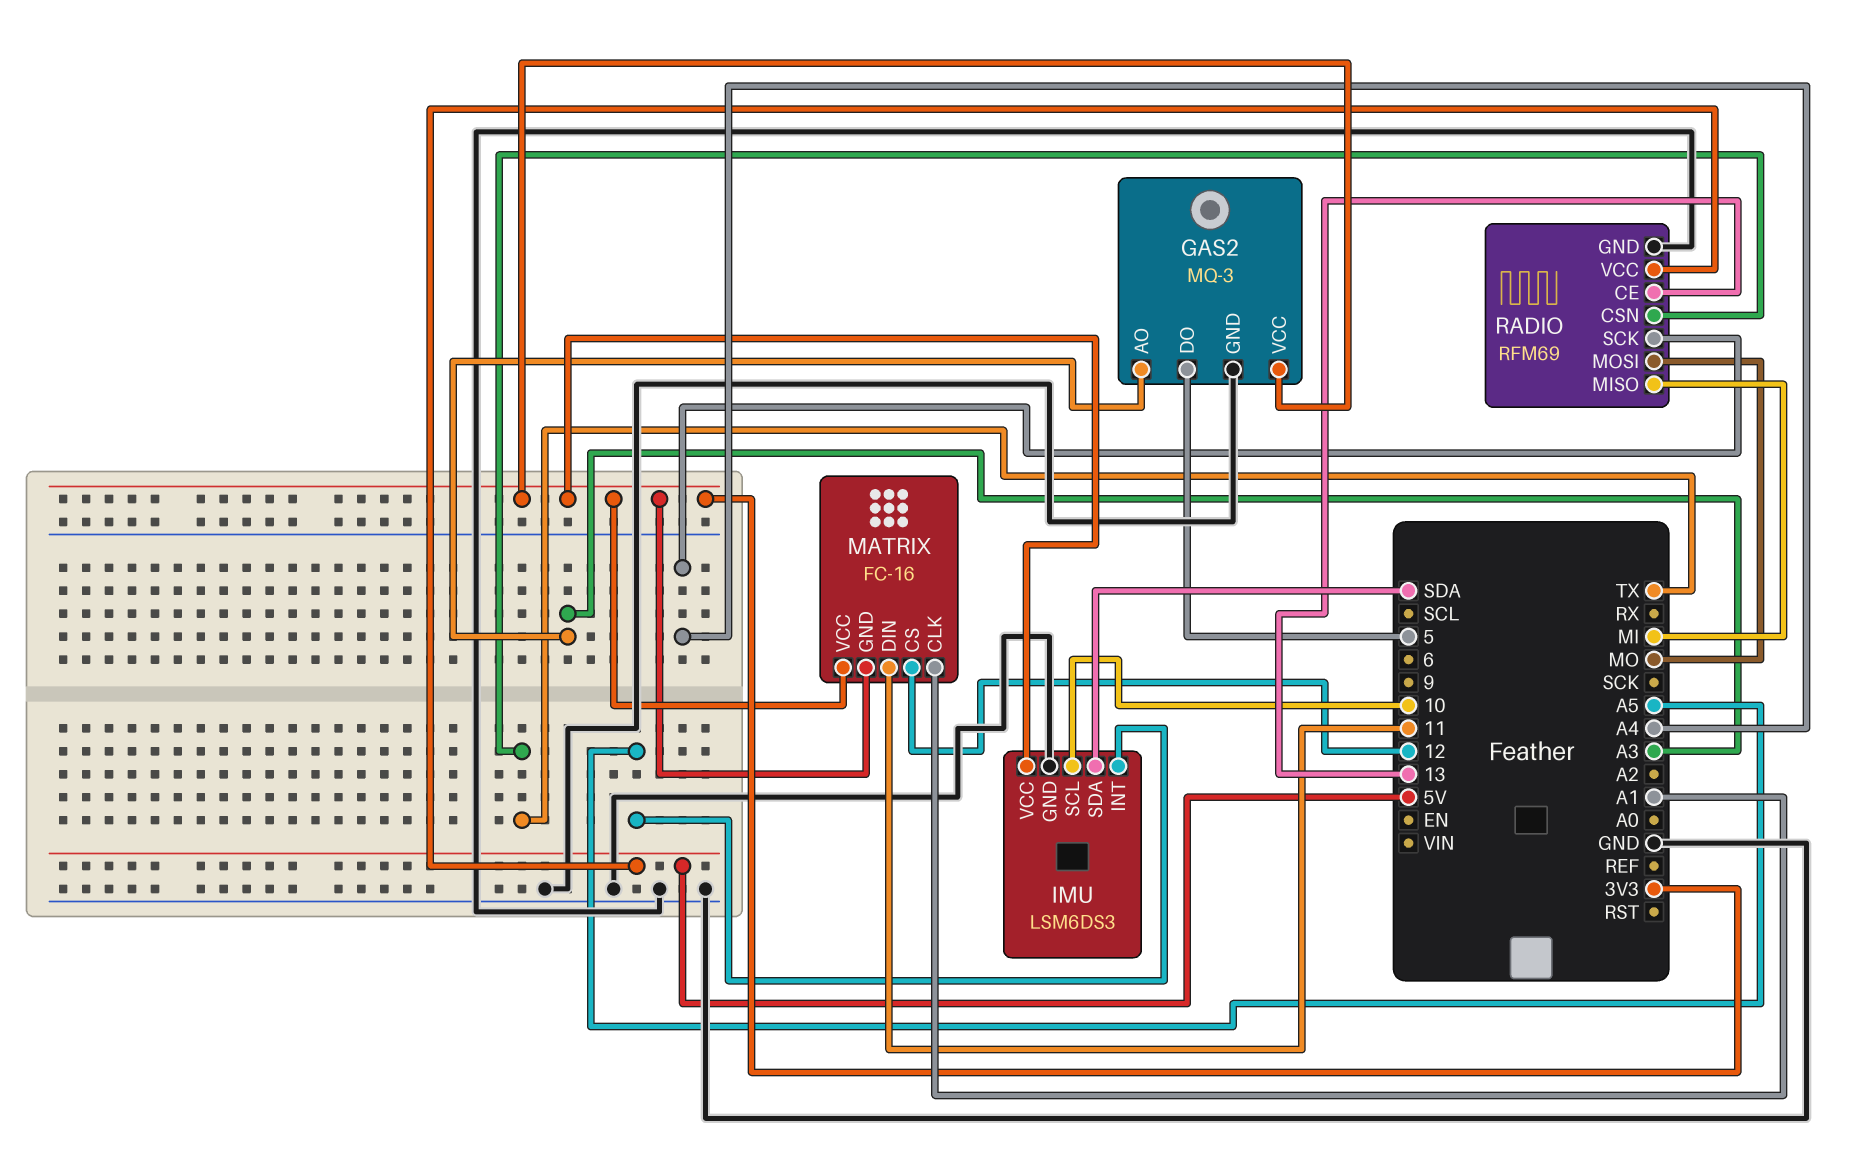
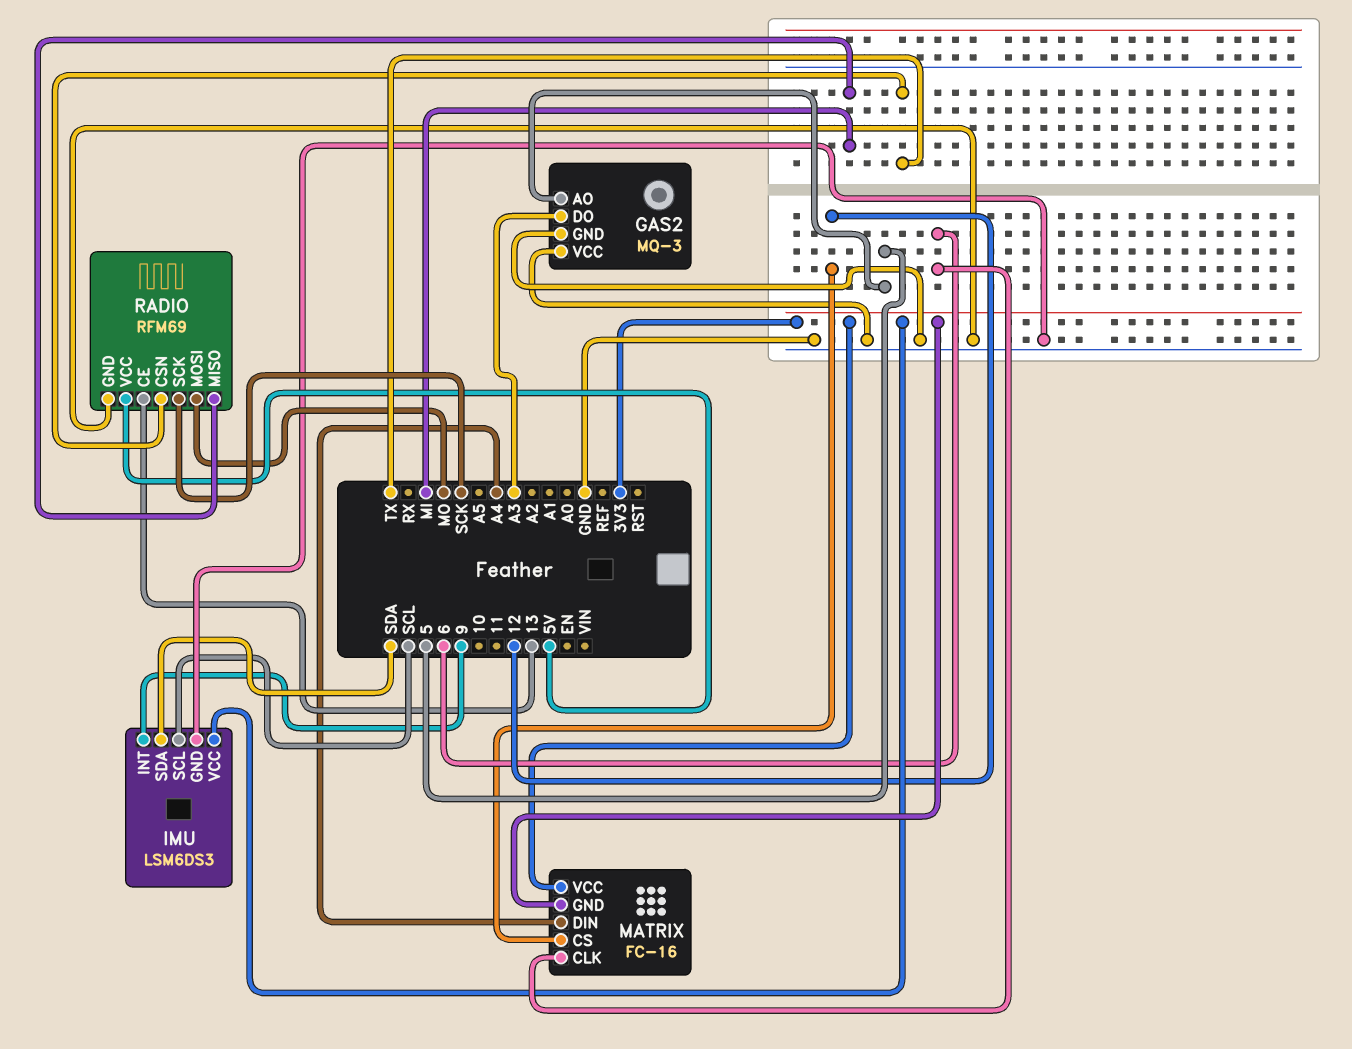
GAS2 pin AO: A3 -> 5
GAS2 pin DO: 5 -> A3
GAS2 pin VCC: 3V3 -> GND
IMU pin INT: A5 -> 9
IMU pin SCL: 10 -> SCL
MATRIX pin CLK: A1 -> 6
MATRIX pin DIN: 11 -> A4
RADIO pin SCK: A4 -> SCK

